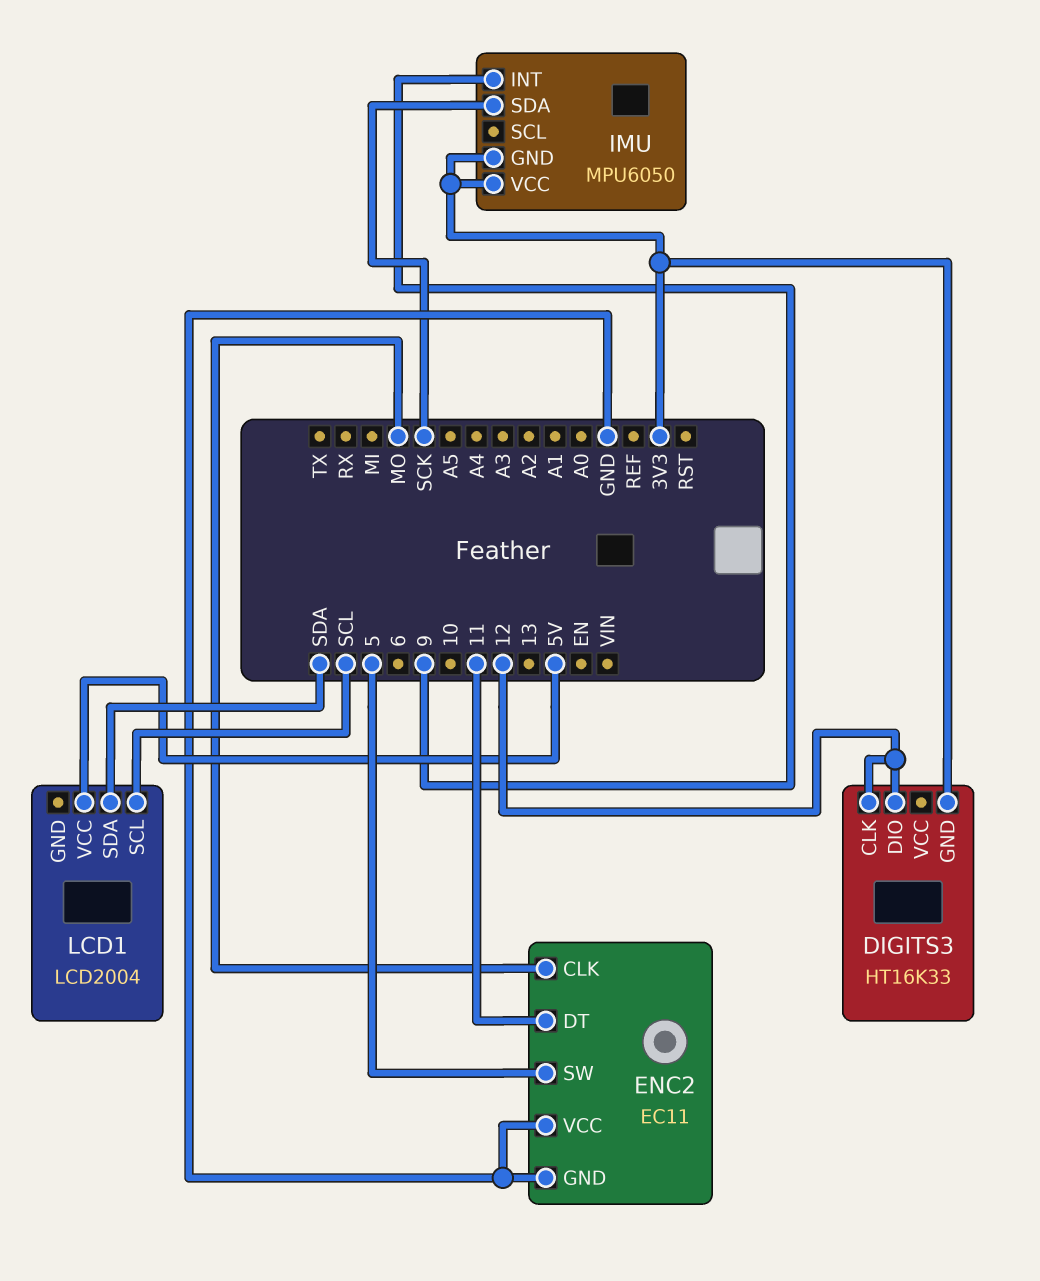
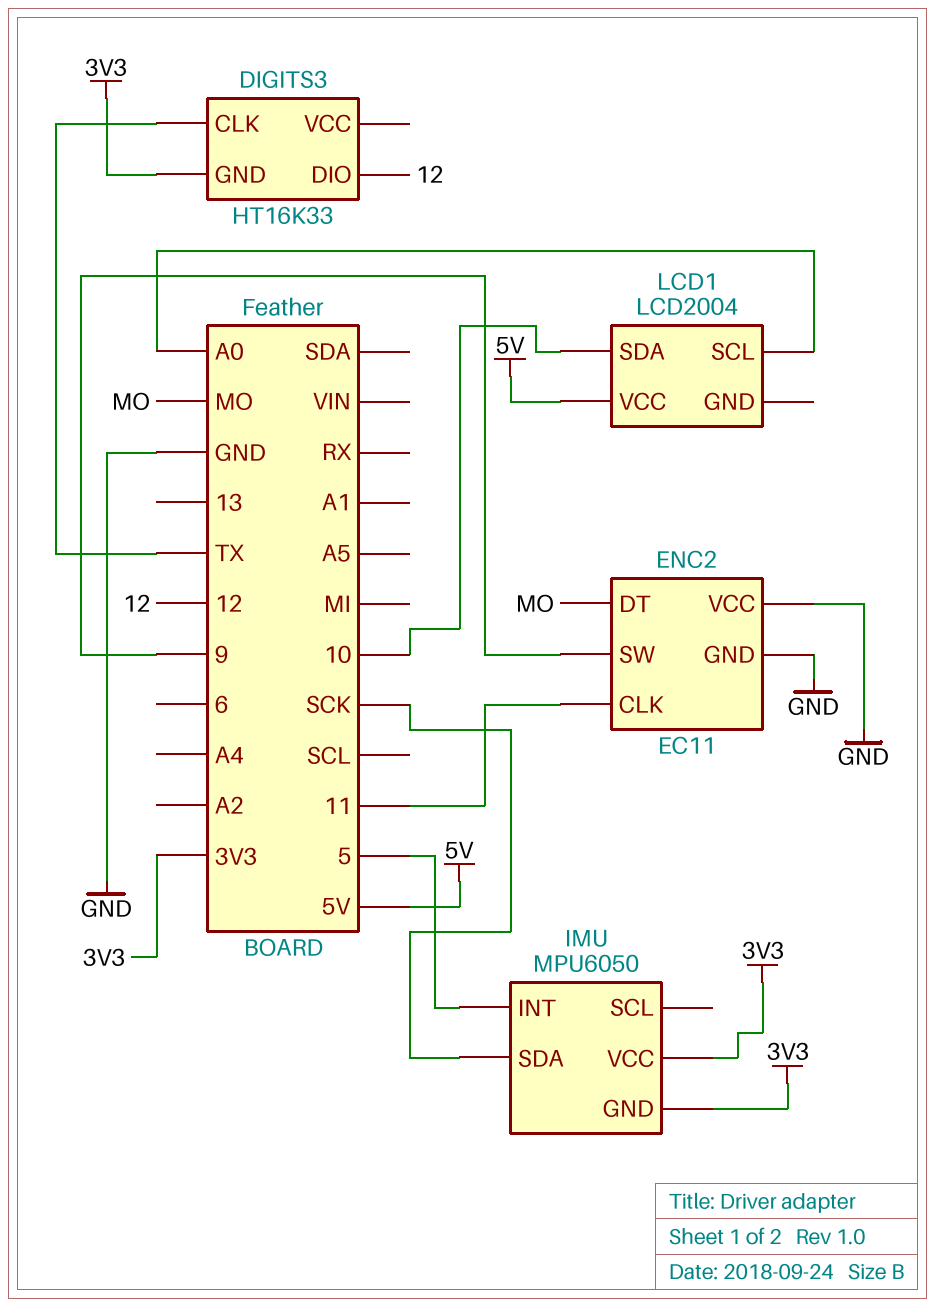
DIGITS3 pin CLK: 12 -> TX
ENC2 pin CLK: MO -> 11
ENC2 pin DT: 11 -> MO
ENC2 pin SW: 5 -> 9
IMU pin INT: 9 -> 5
LCD1 pin SCL: SCL -> A0
LCD1 pin SDA: SDA -> 10

